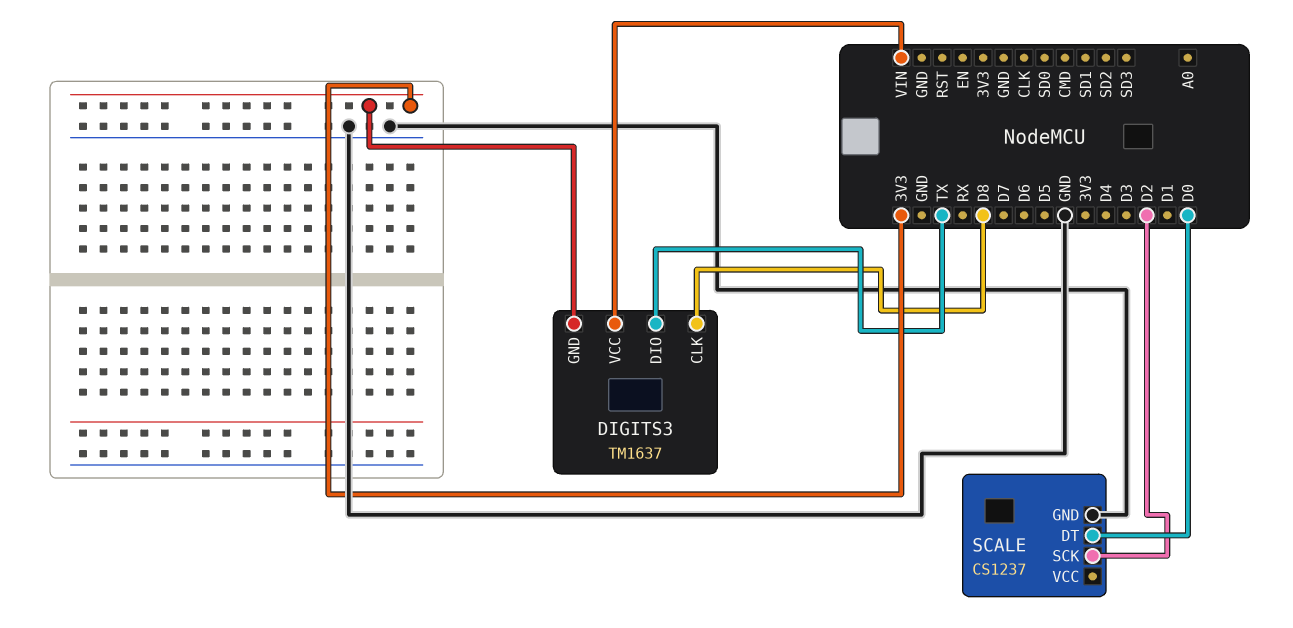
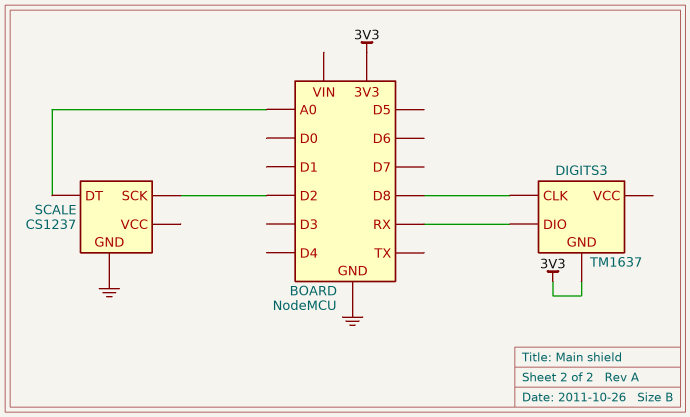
DIGITS3 pin DIO: TX -> RX
DIGITS3 pin VCC: VIN -> none
SCALE pin DT: D0 -> A0

